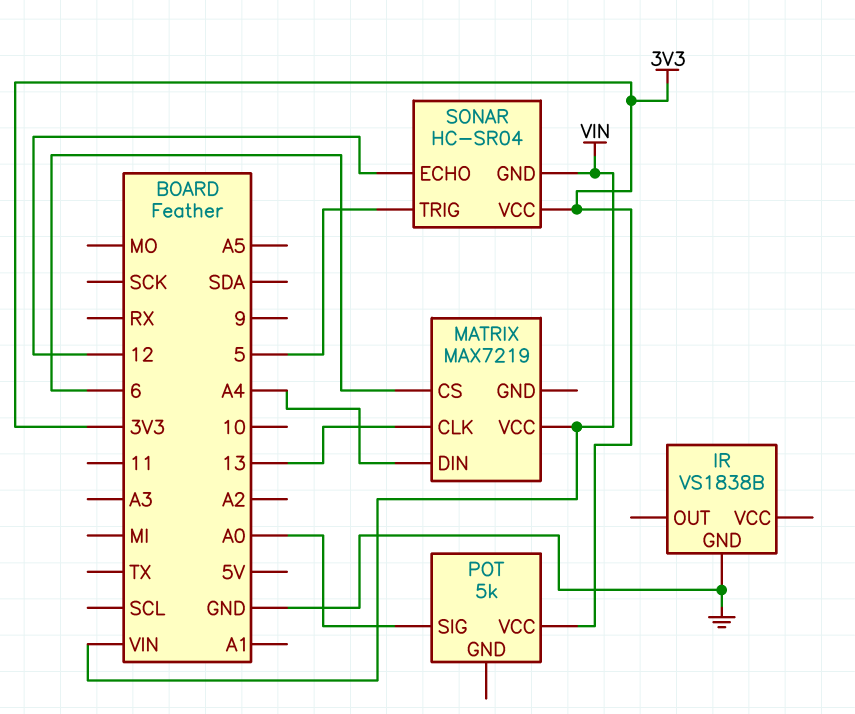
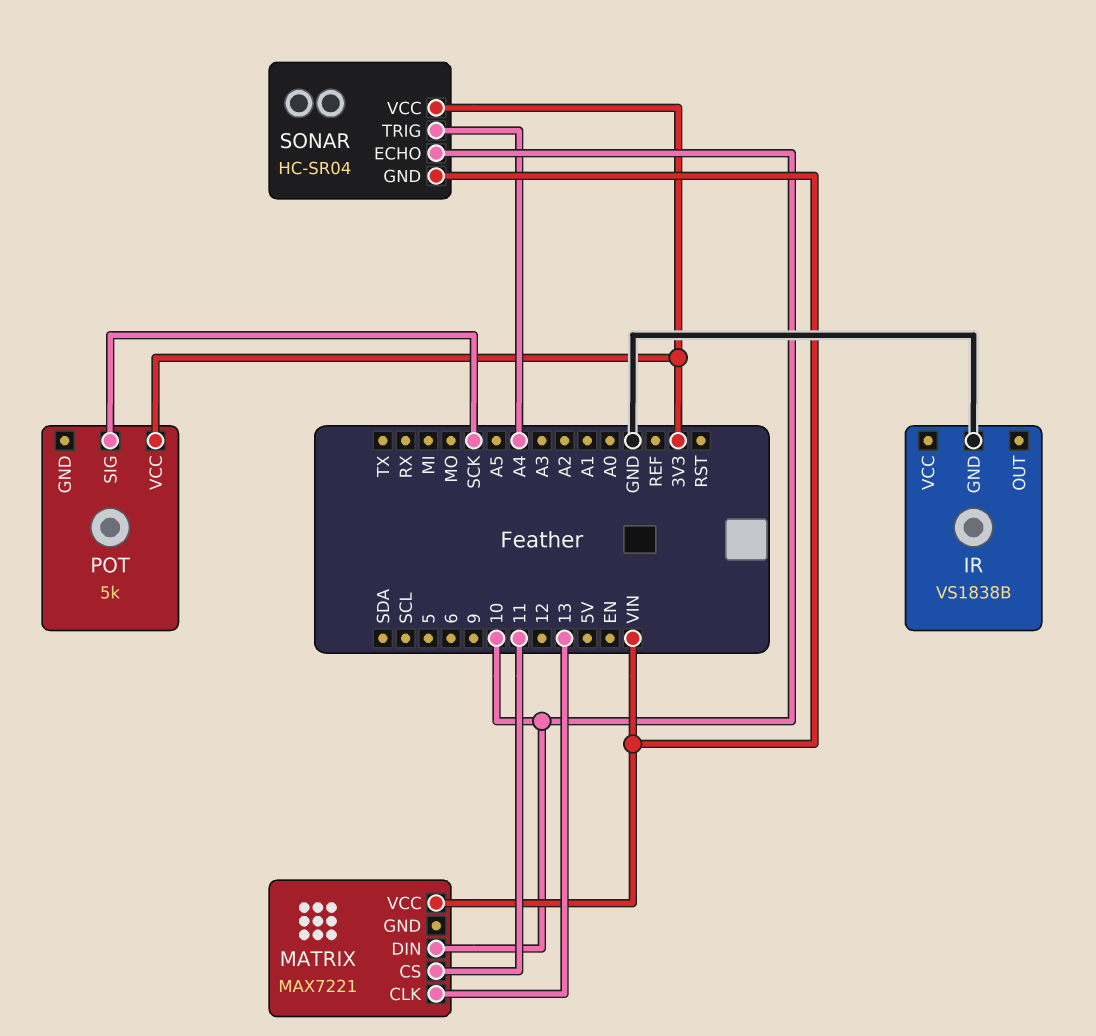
MATRIX: MAX7219 -> MAX7221
MATRIX pin CS: 6 -> 11
MATRIX pin DIN: A4 -> 10
POT pin SIG: A0 -> SCK
SONAR pin ECHO: 12 -> 10
SONAR pin TRIG: 5 -> A4

